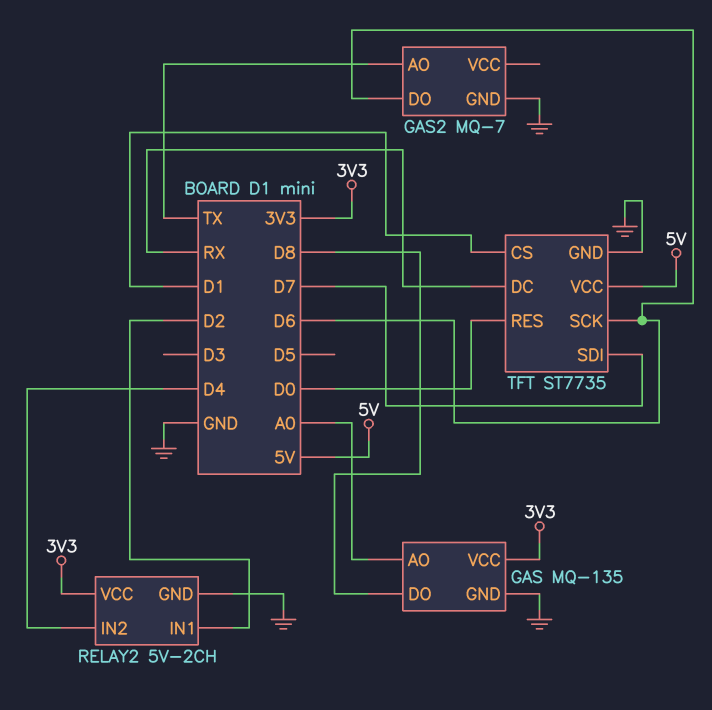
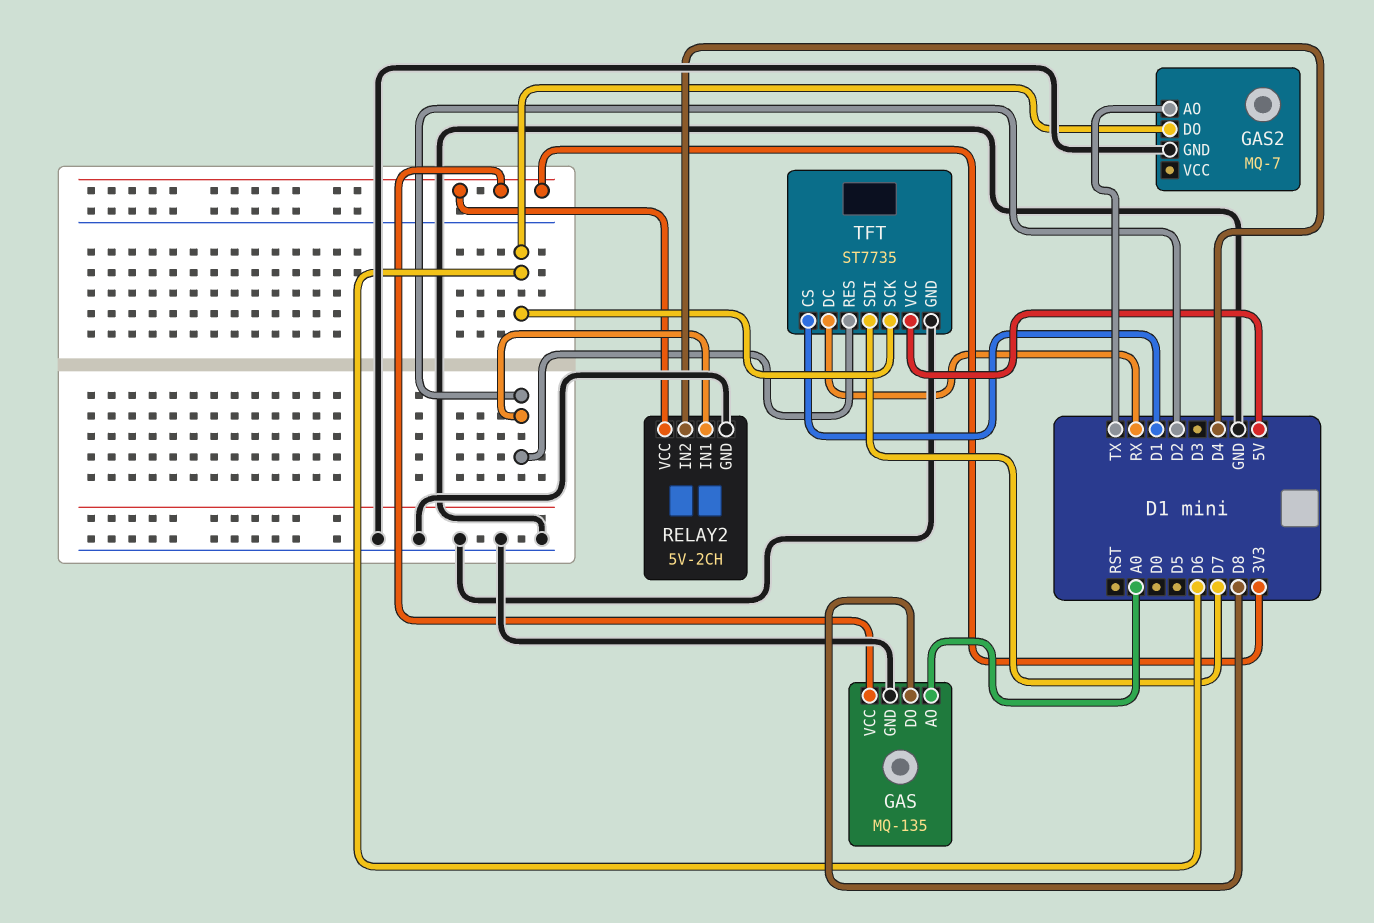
TFT pin RES: D0 -> D2

